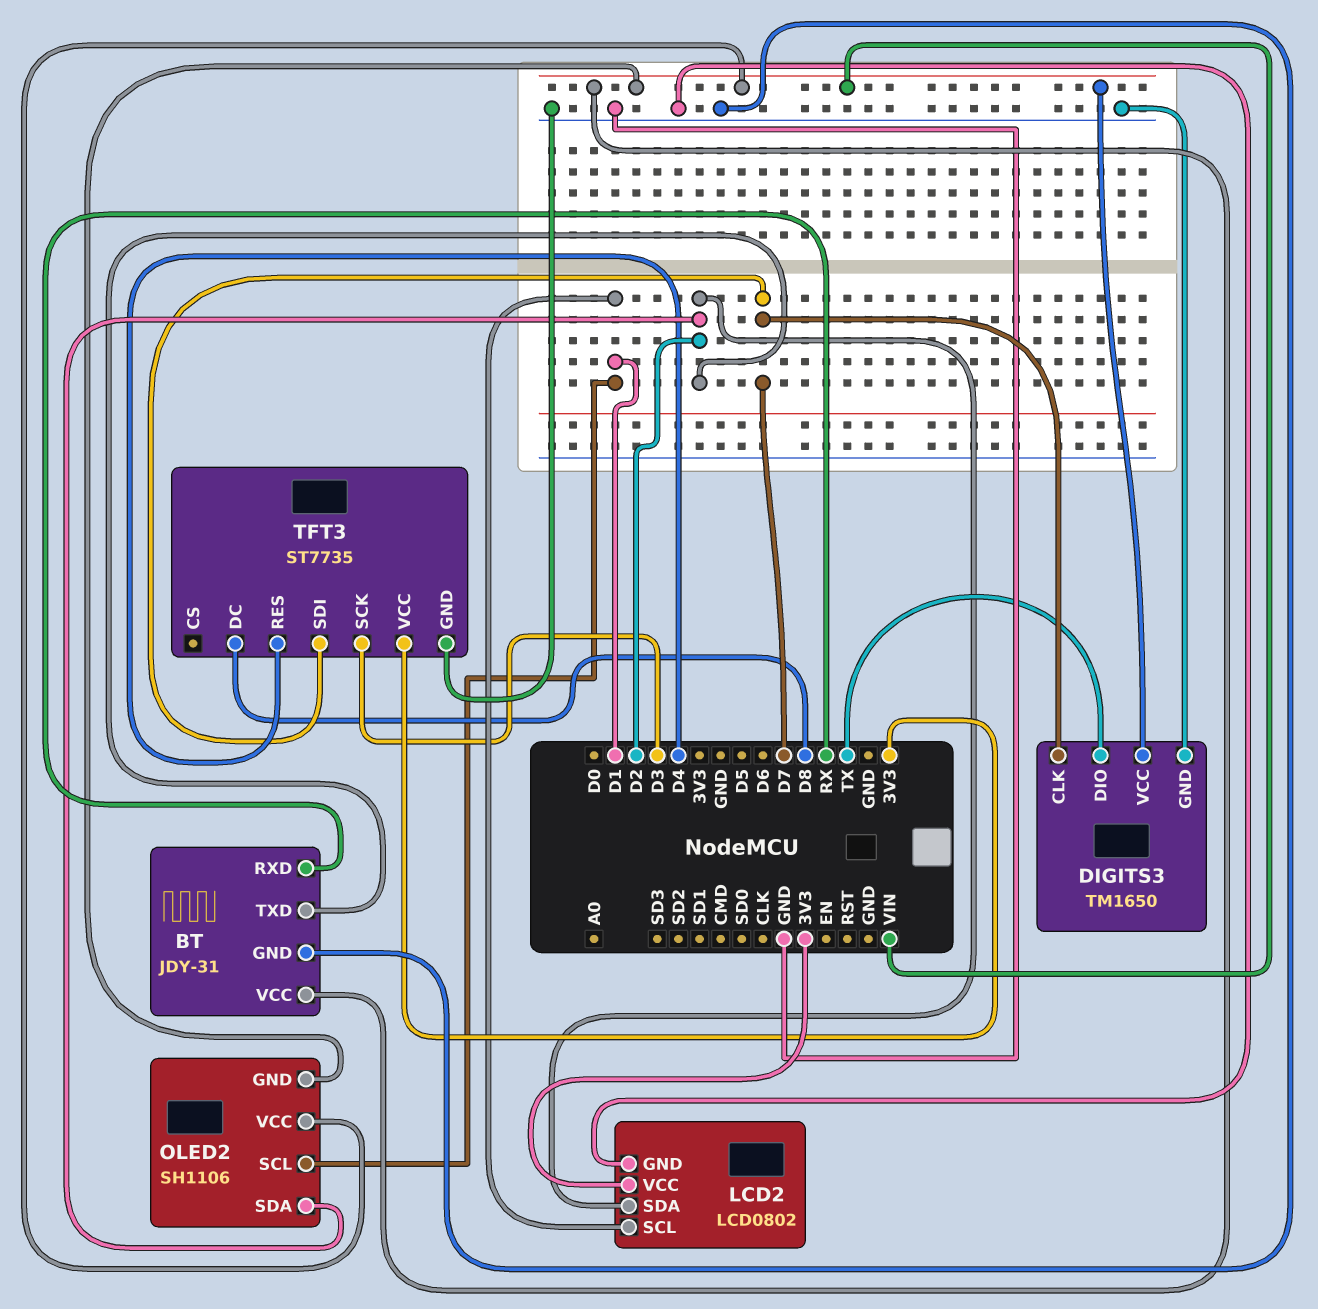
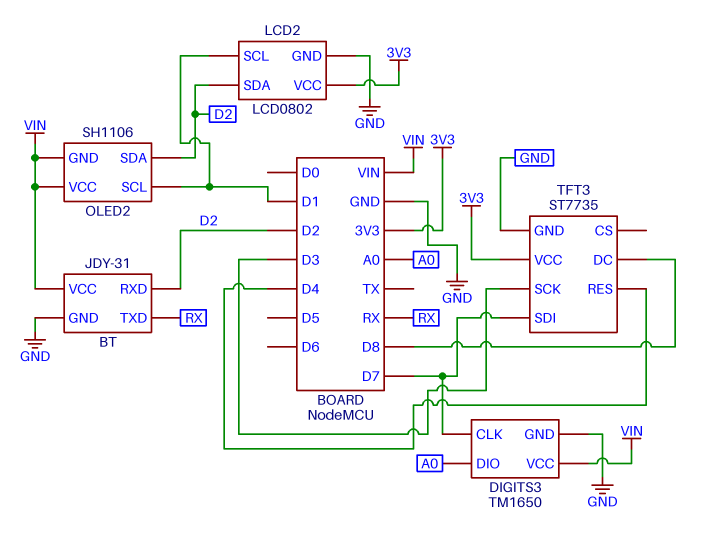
BT pin RXD: RX -> D2
BT pin TXD: D2 -> RX
DIGITS3 pin DIO: TX -> A0

